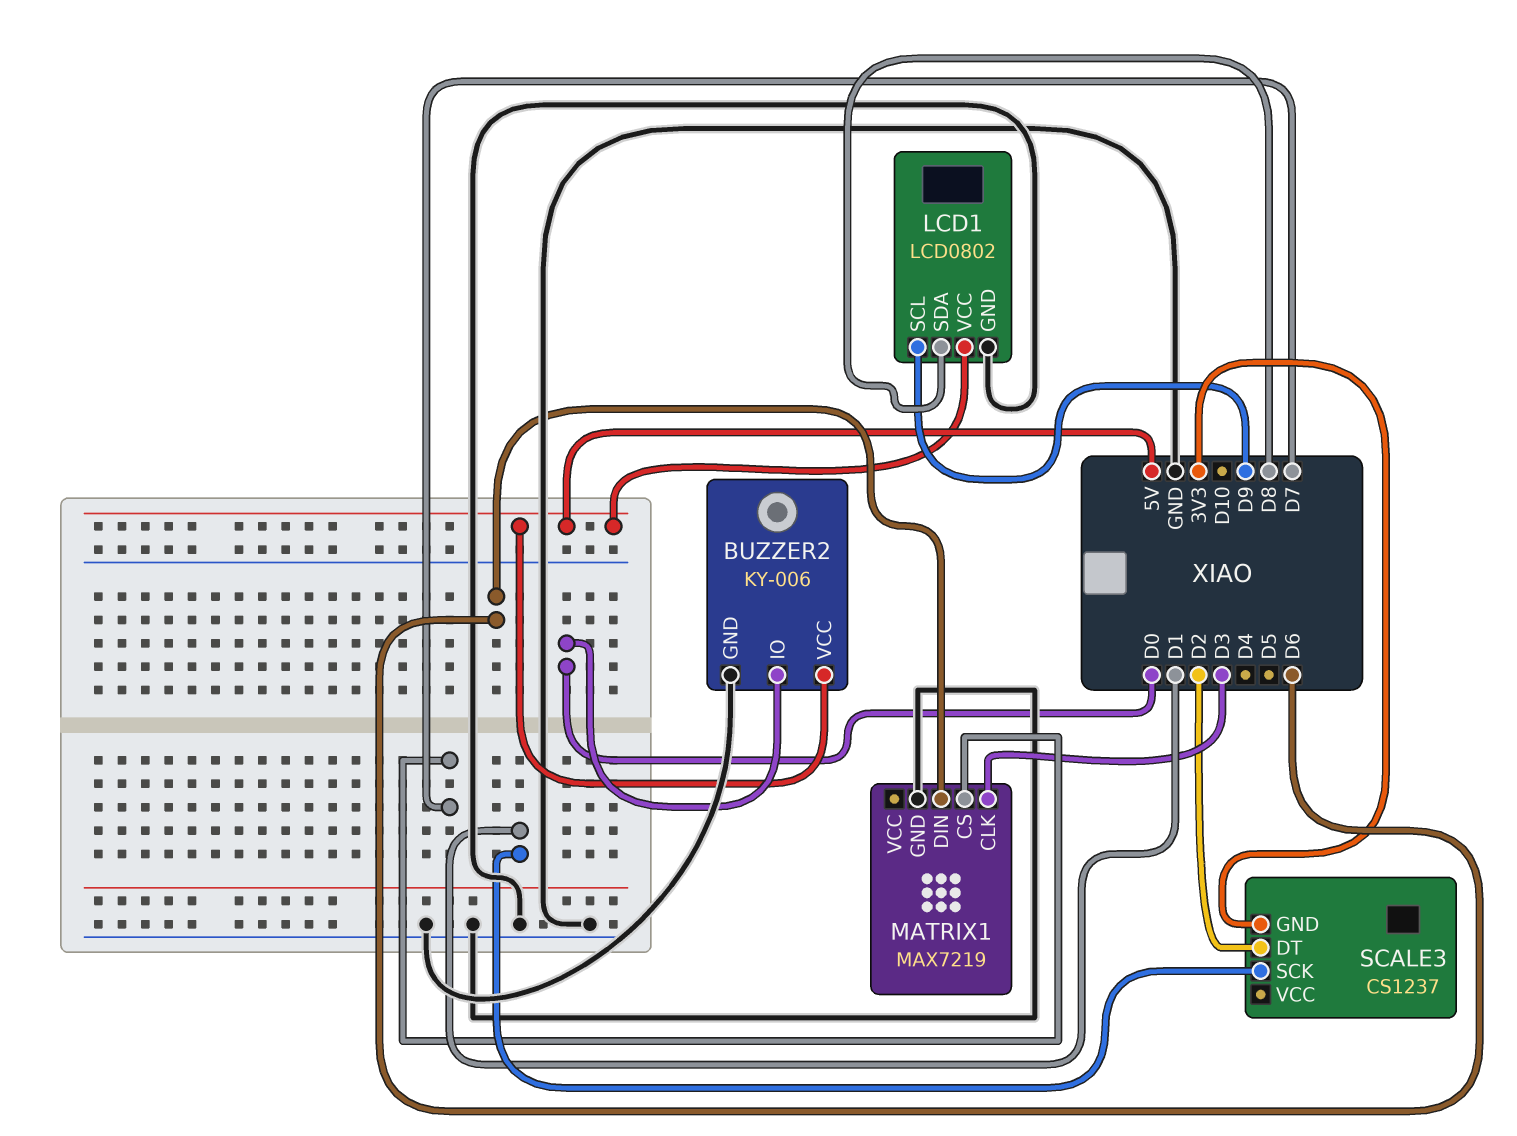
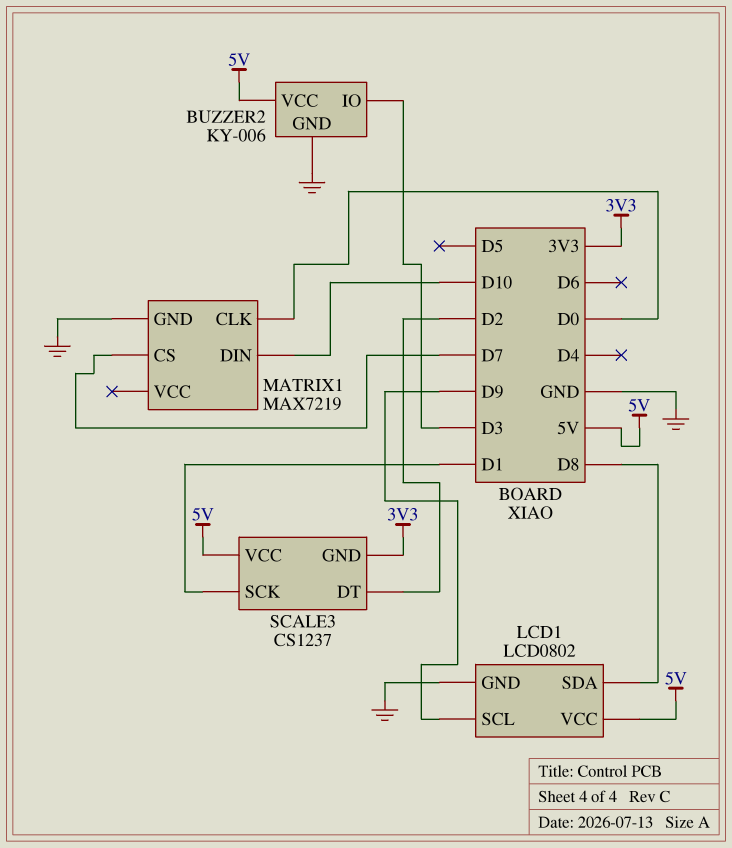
BUZZER2 pin IO: D0 -> D3
MATRIX1 pin CLK: D3 -> D0
MATRIX1 pin DIN: D6 -> D10
SCALE3 pin VCC: none -> 5V

